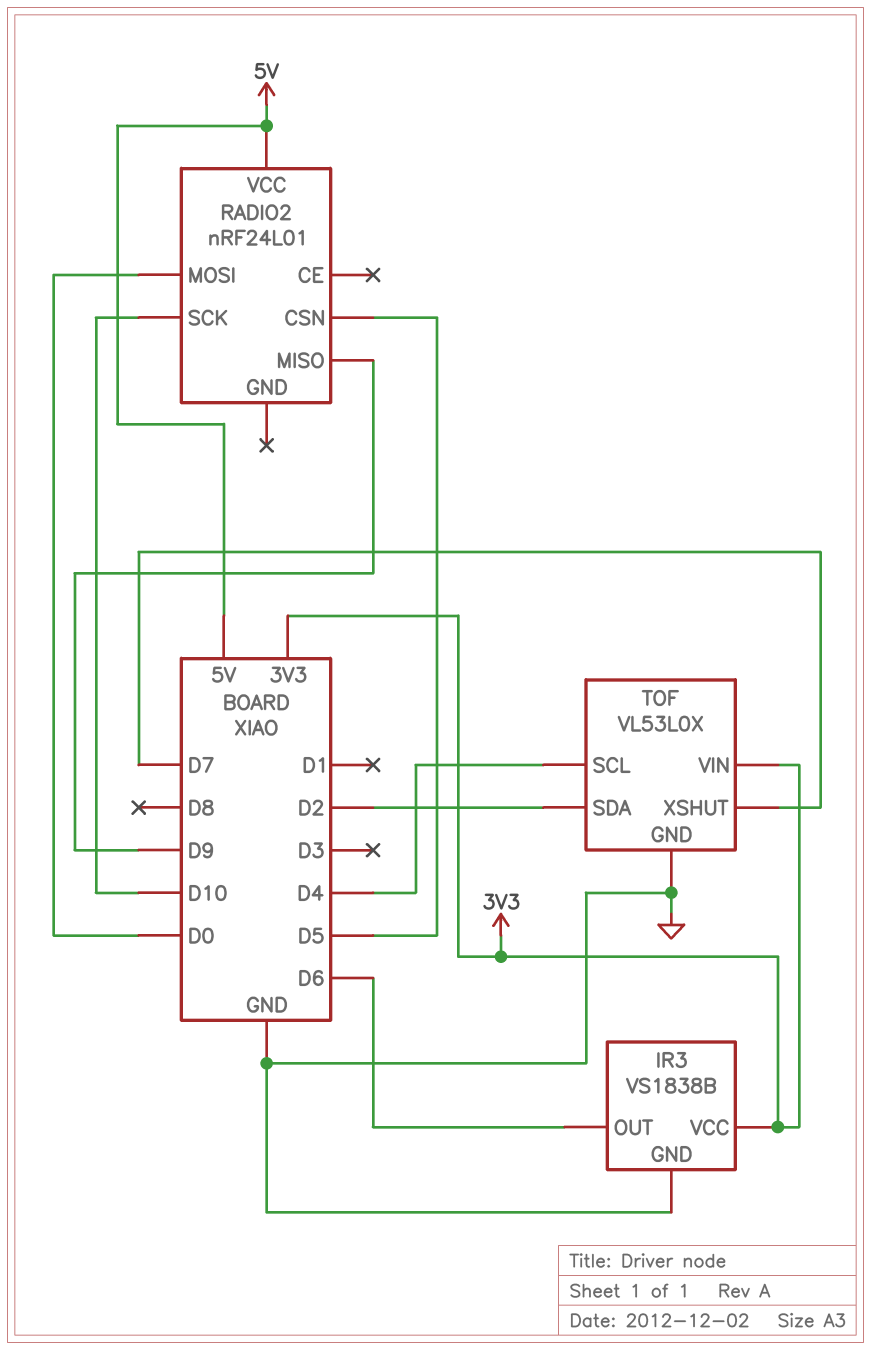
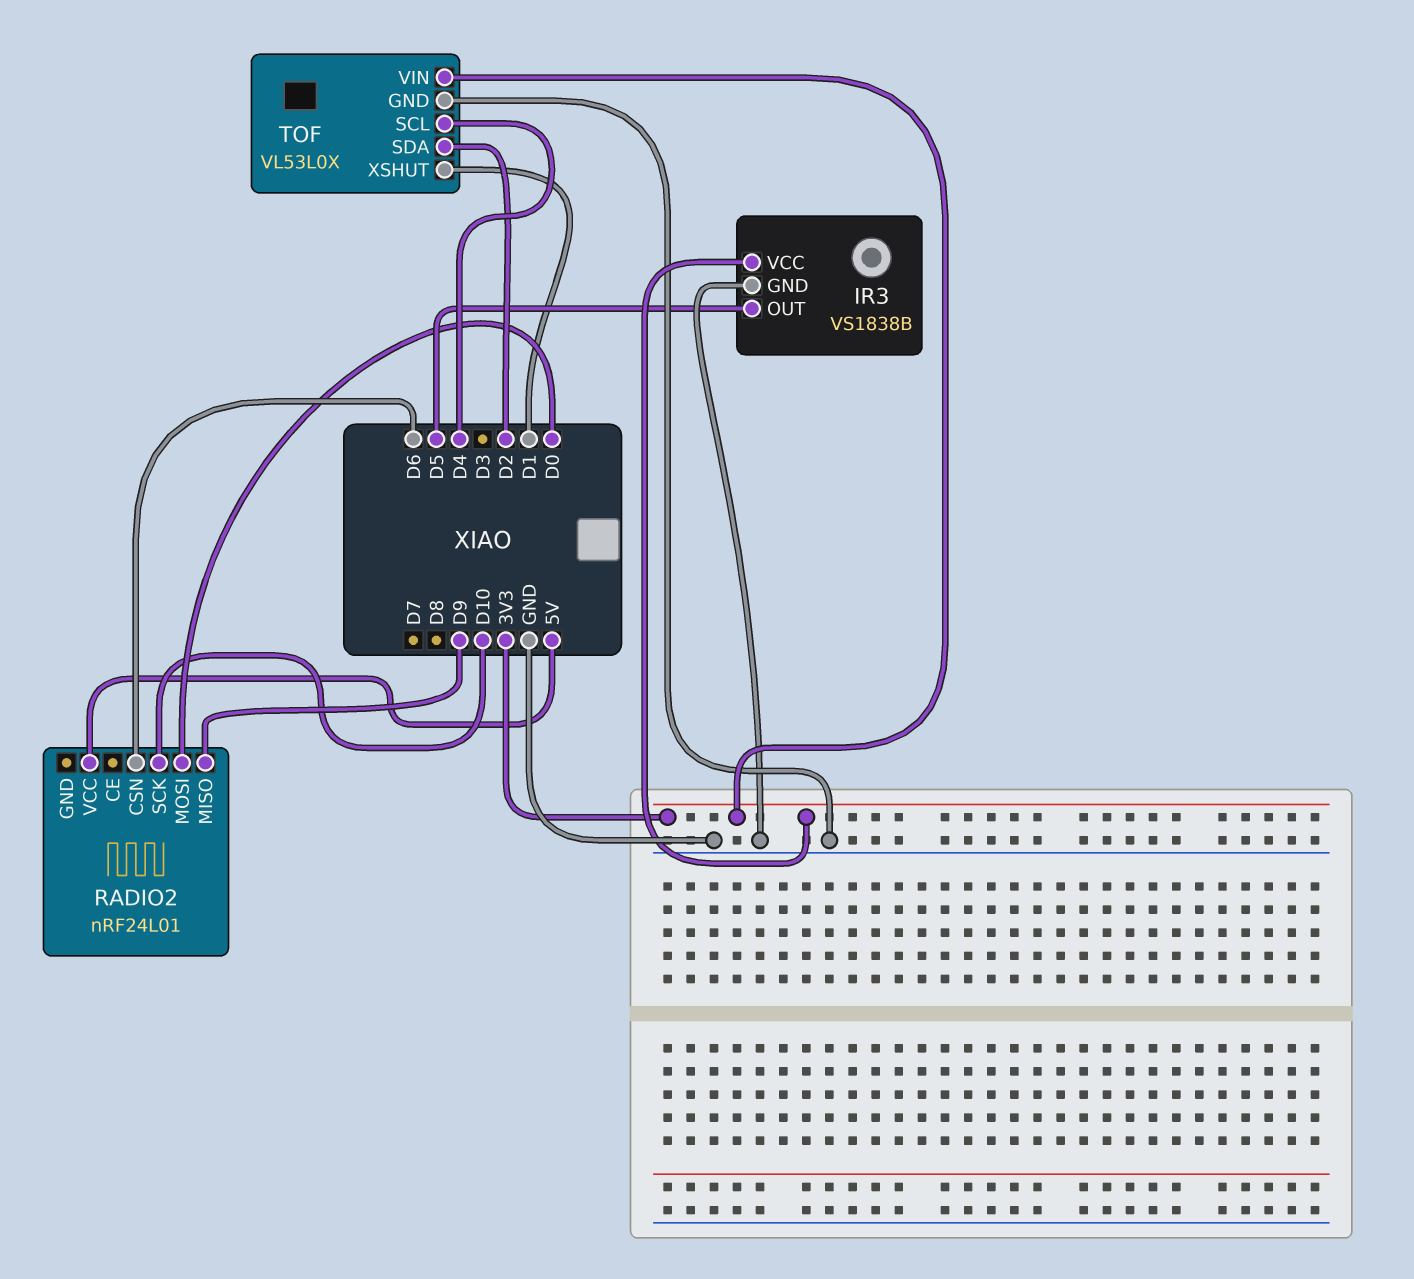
IR3 pin OUT: D6 -> D5
RADIO2 pin CSN: D5 -> D6
TOF pin XSHUT: D7 -> D1

